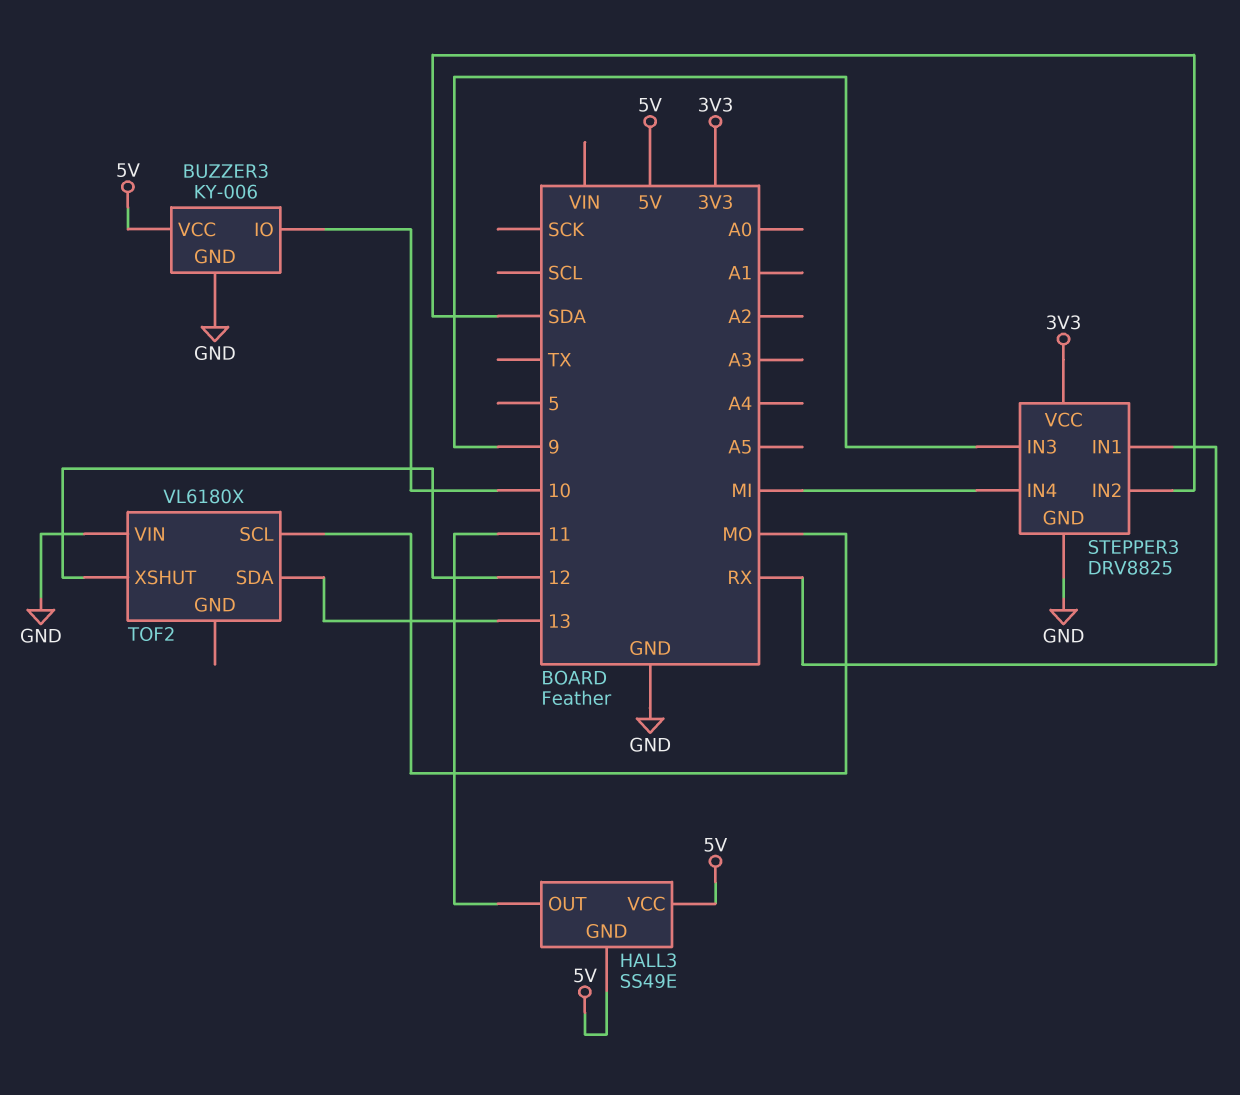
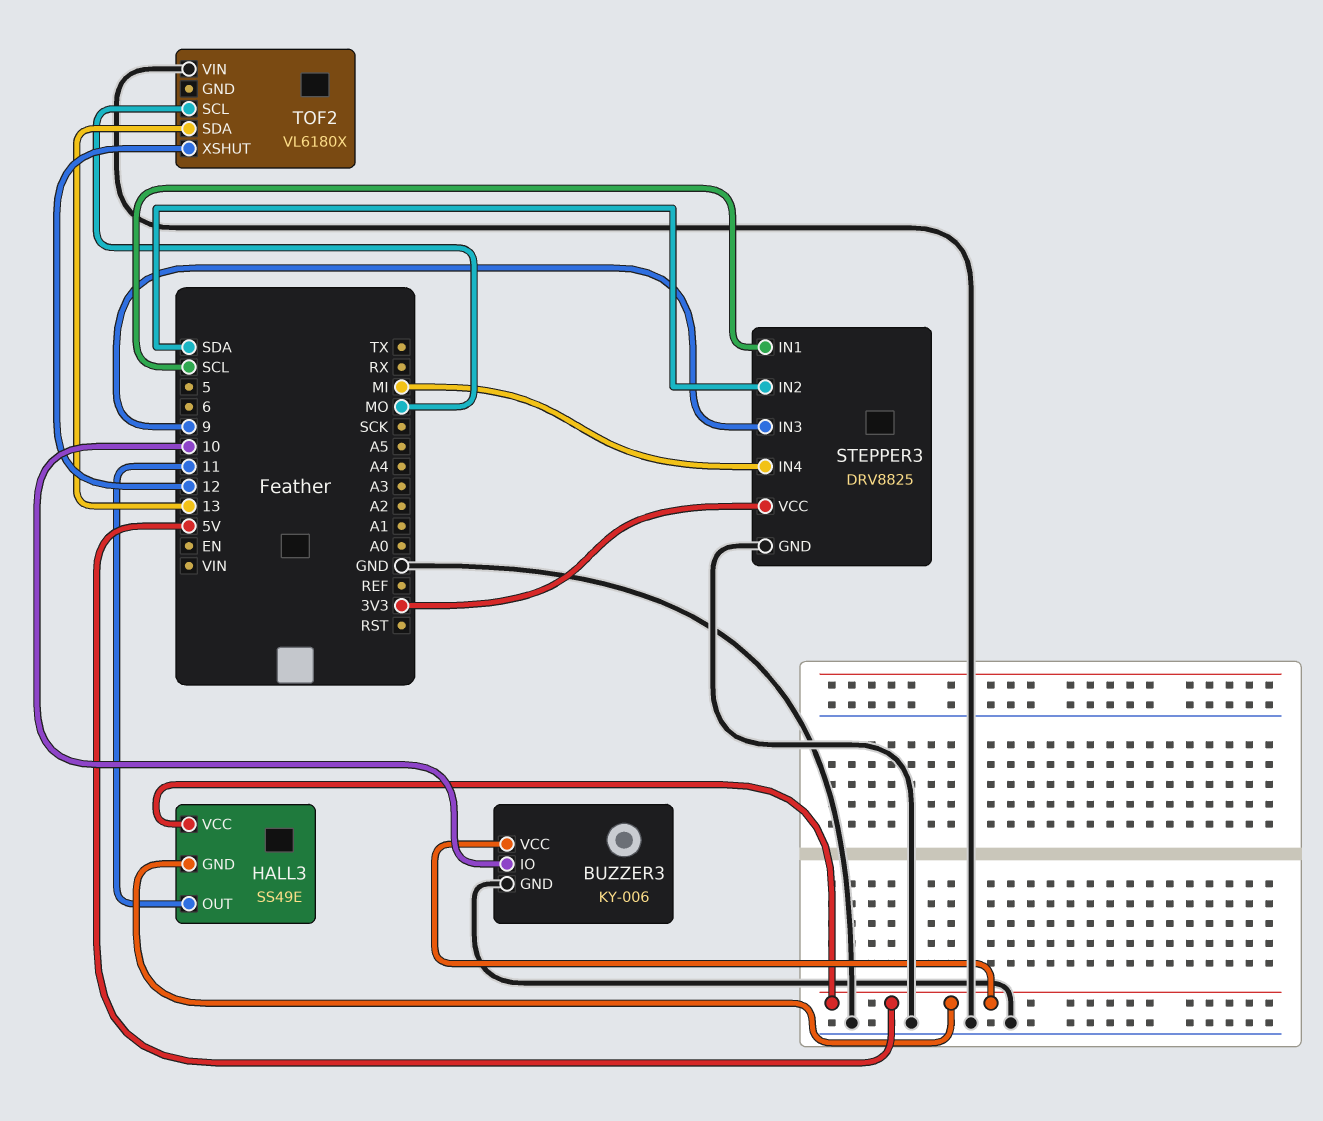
STEPPER3 pin IN1: RX -> SCL

